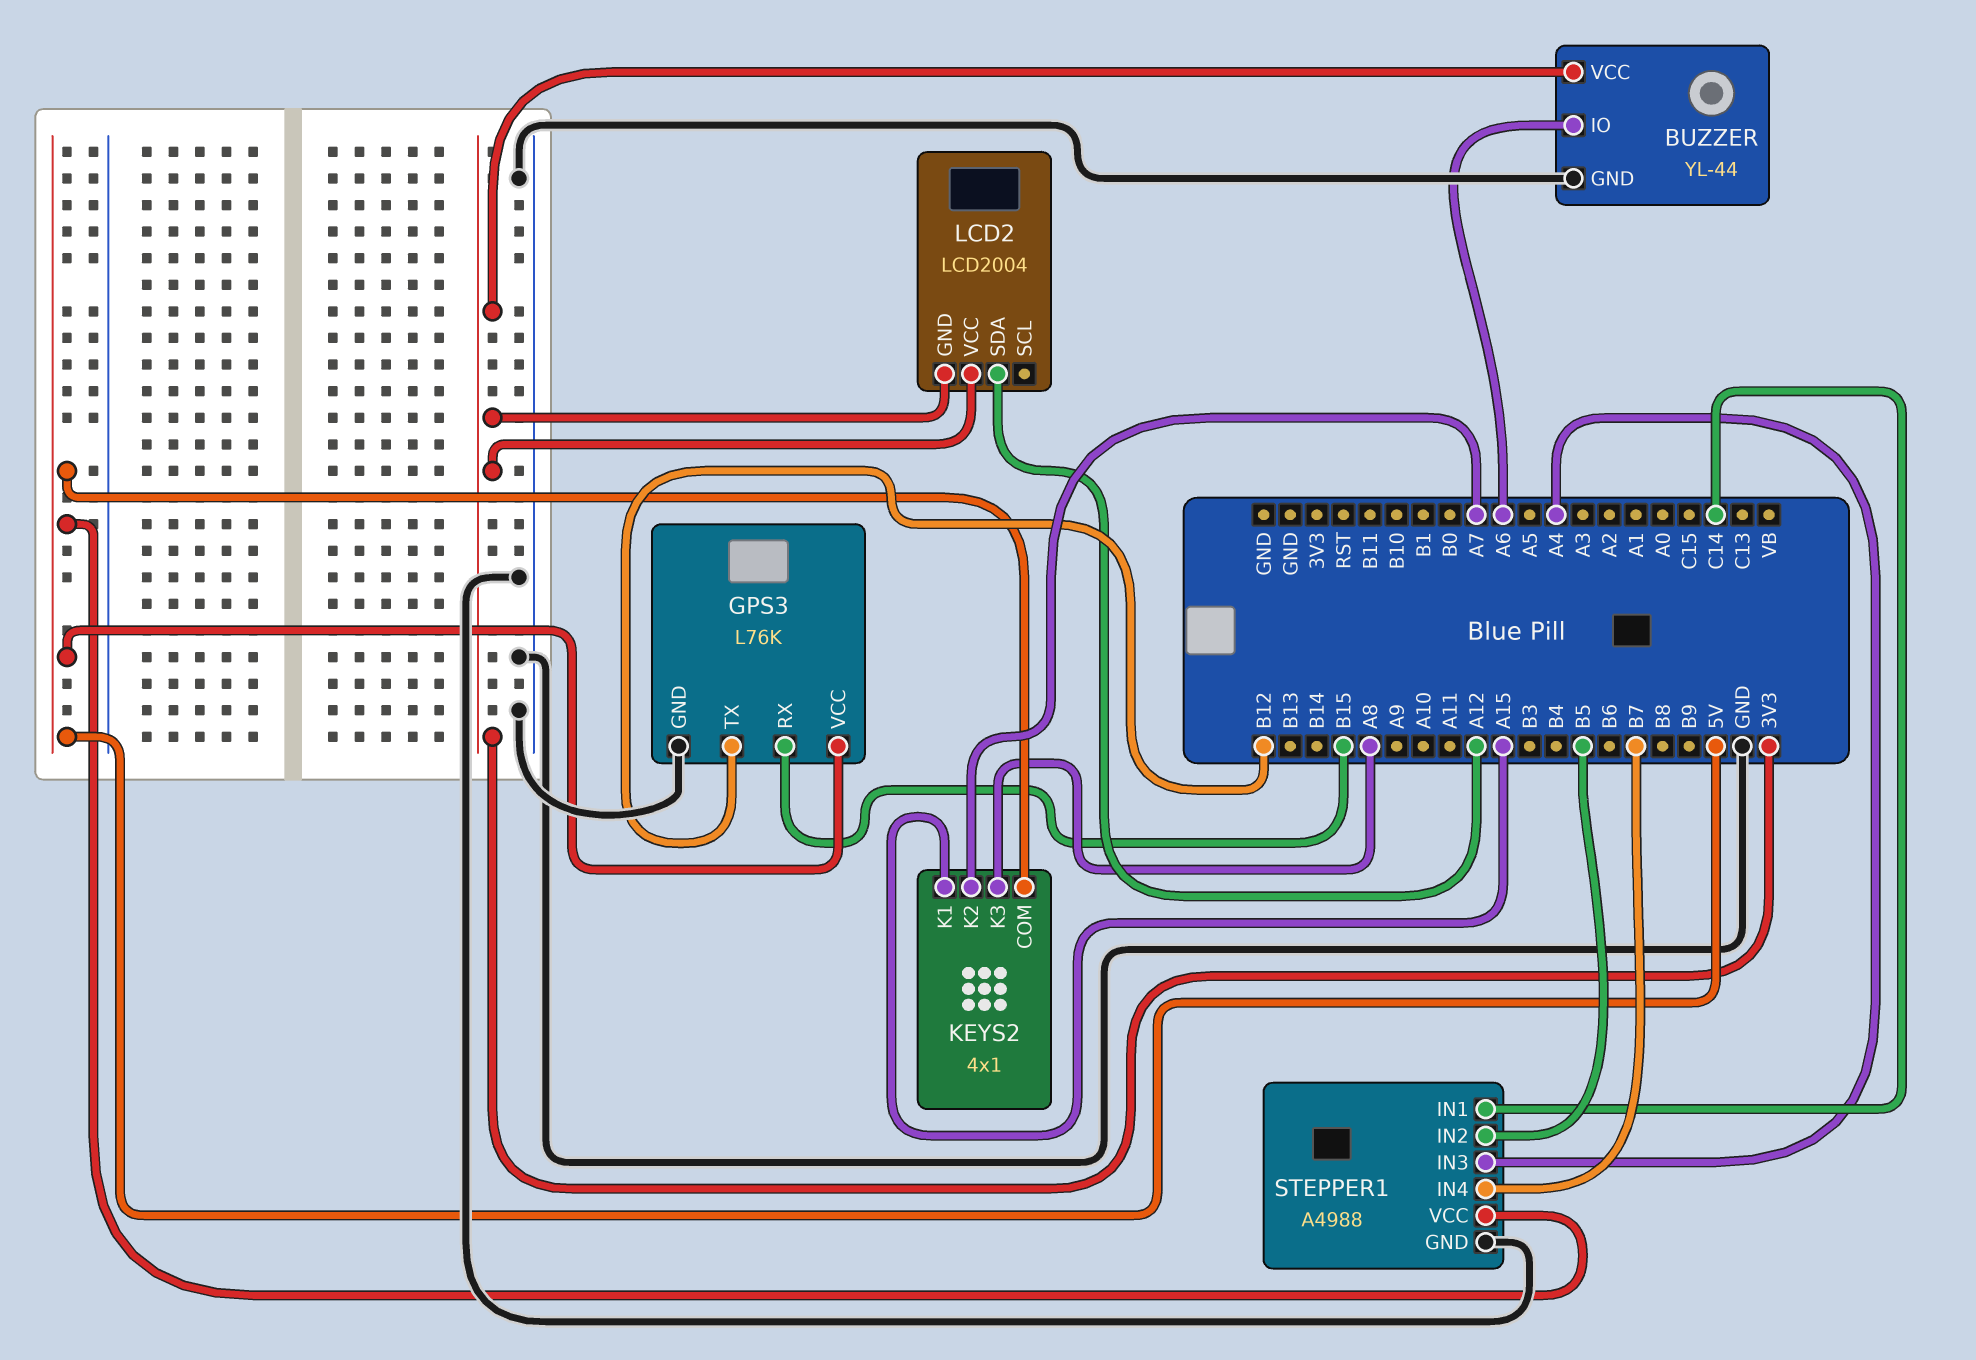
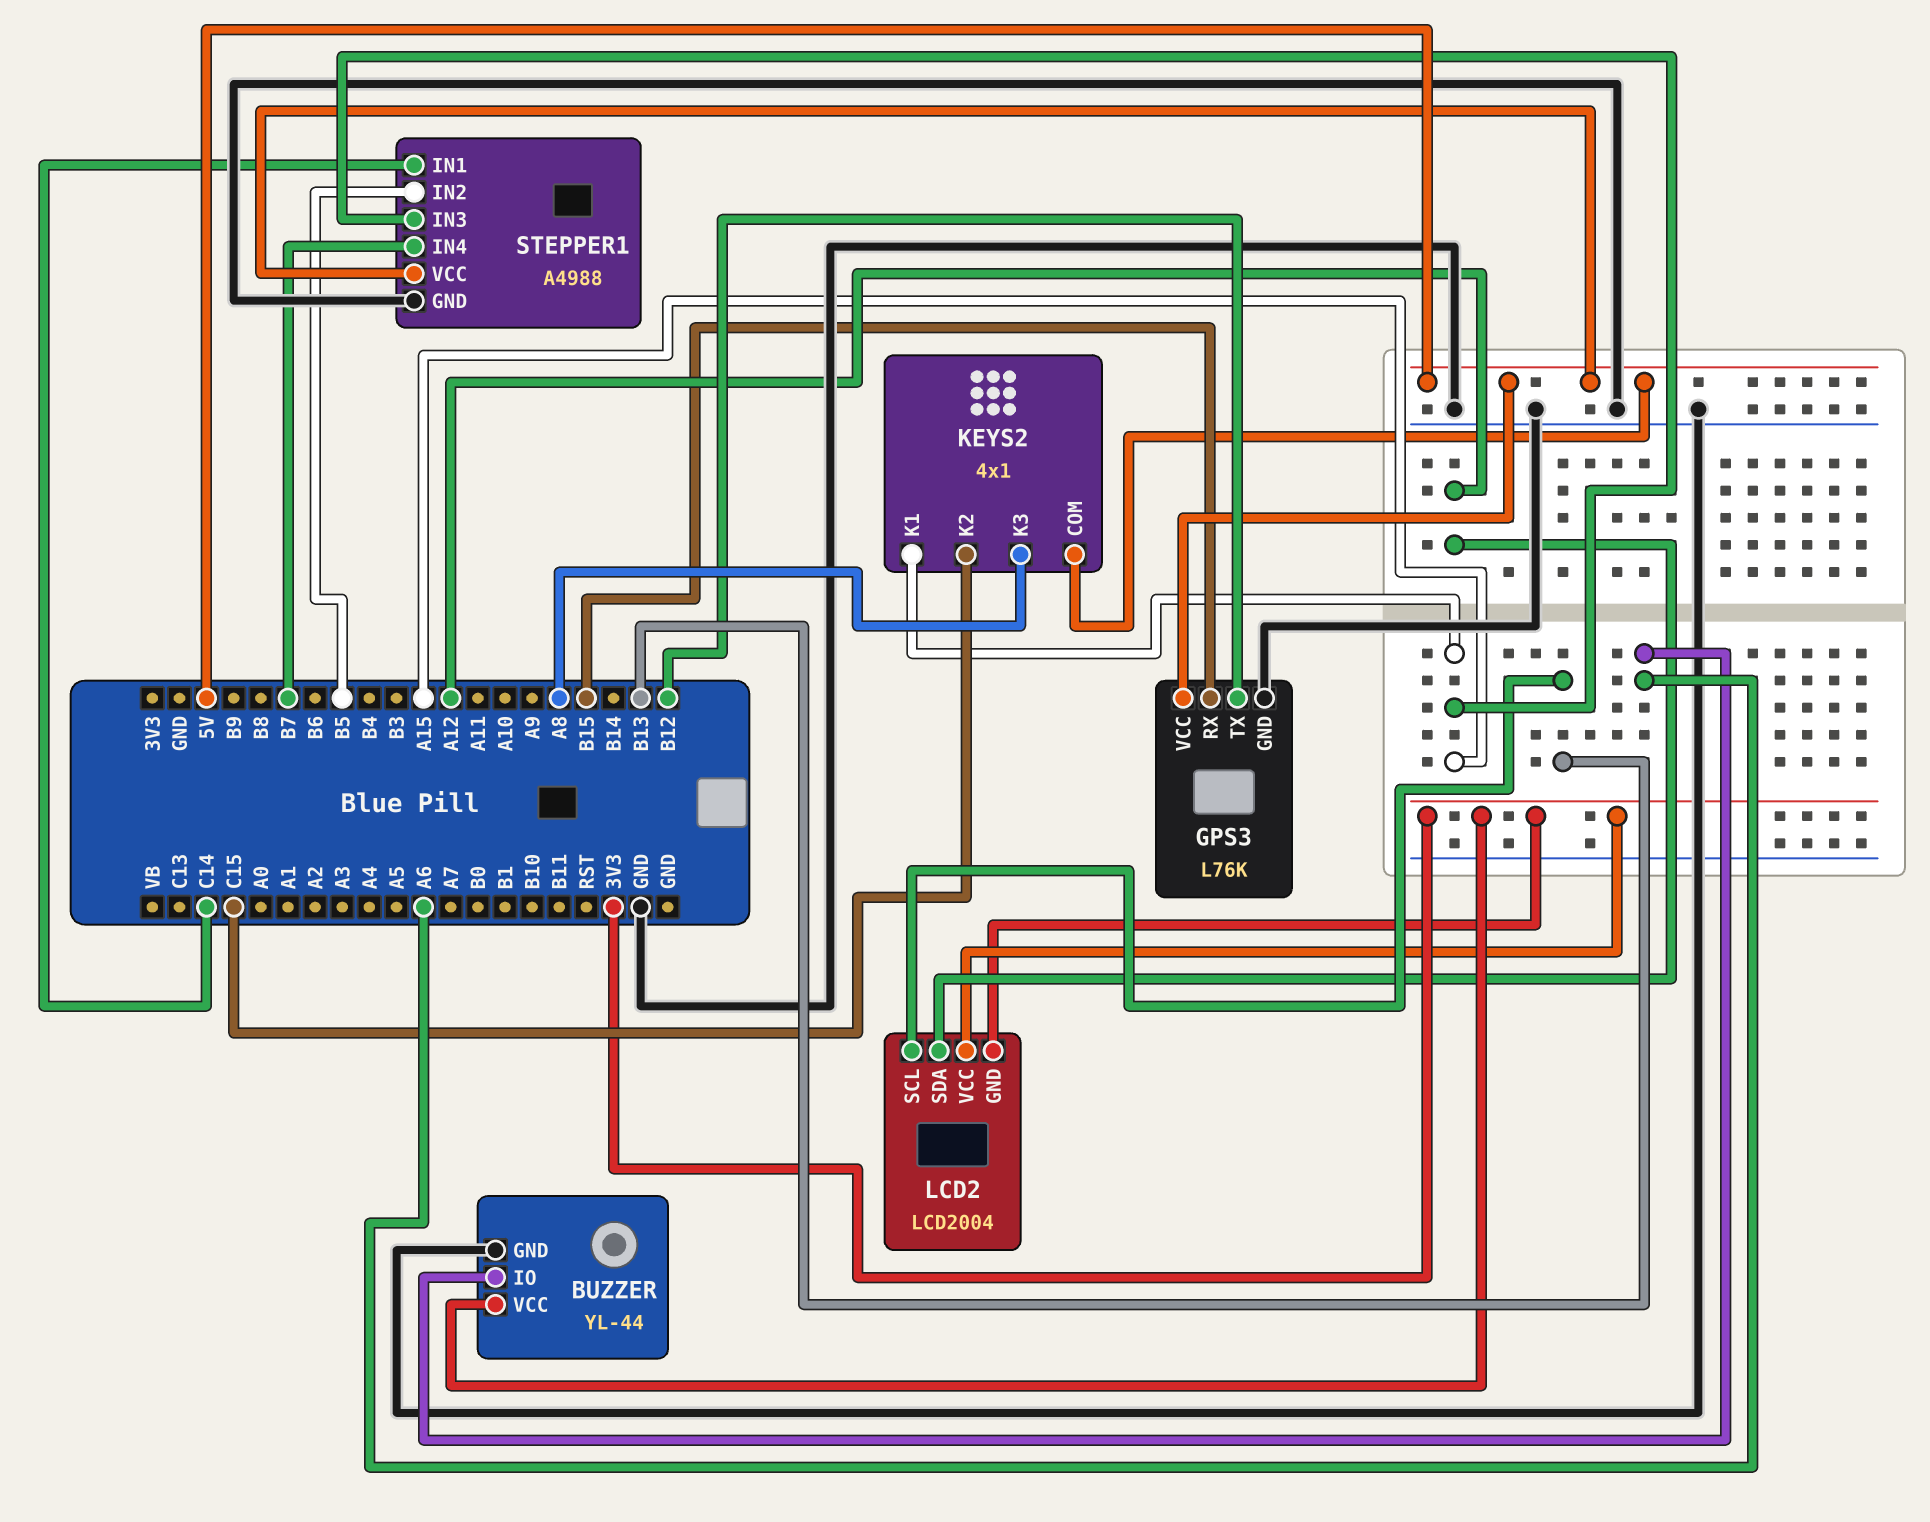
KEYS2 pin K2: A7 -> C15
LCD2 pin SCL: none -> B13
STEPPER1 pin IN3: A4 -> A15

